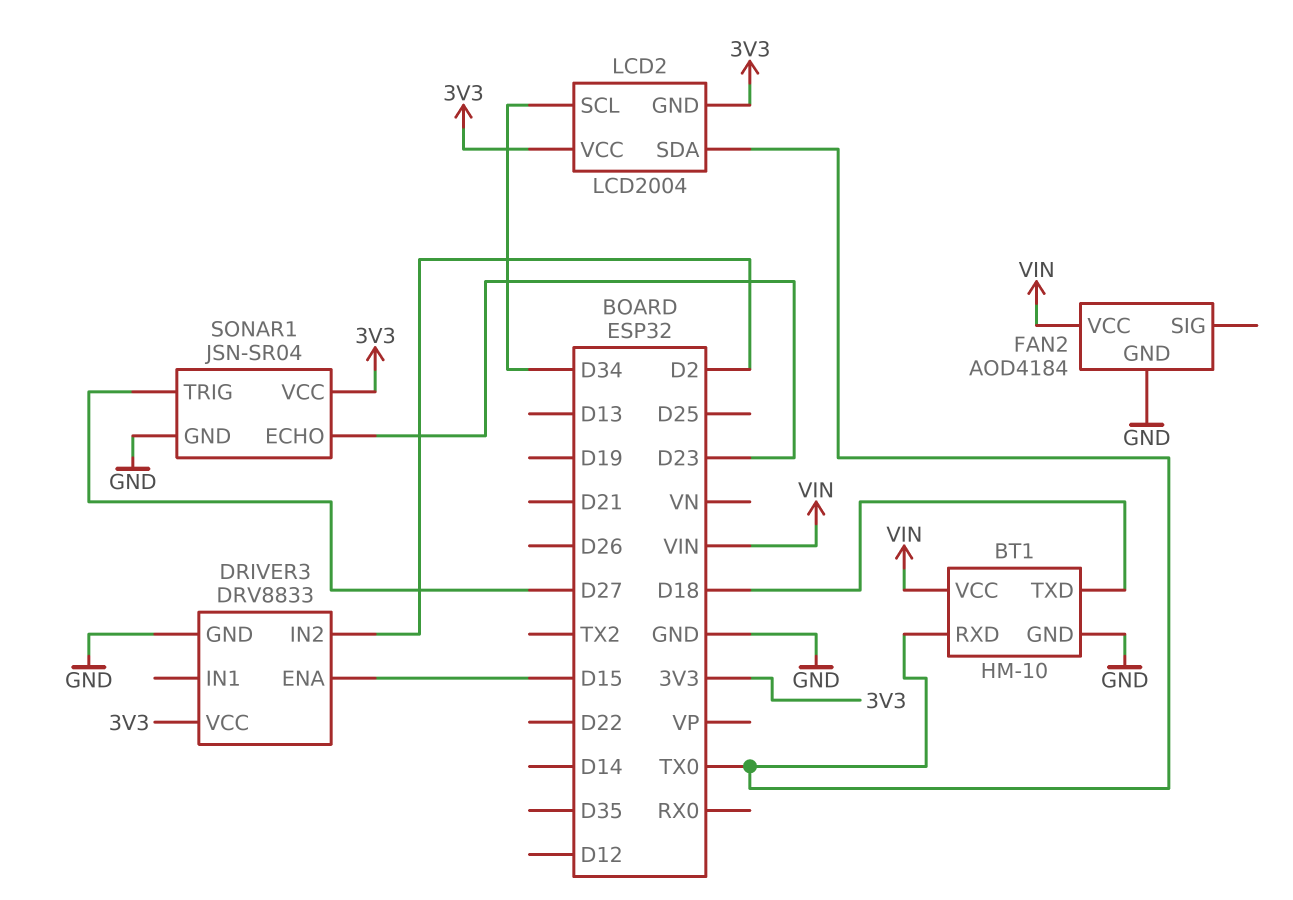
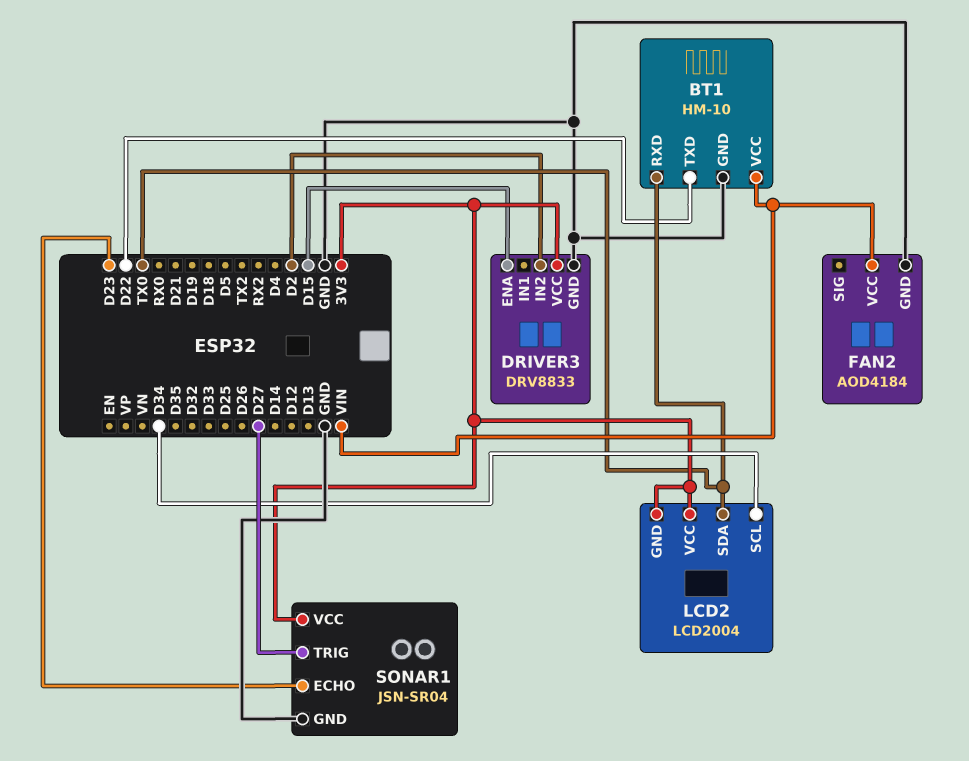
BT1 pin TXD: D18 -> D22

